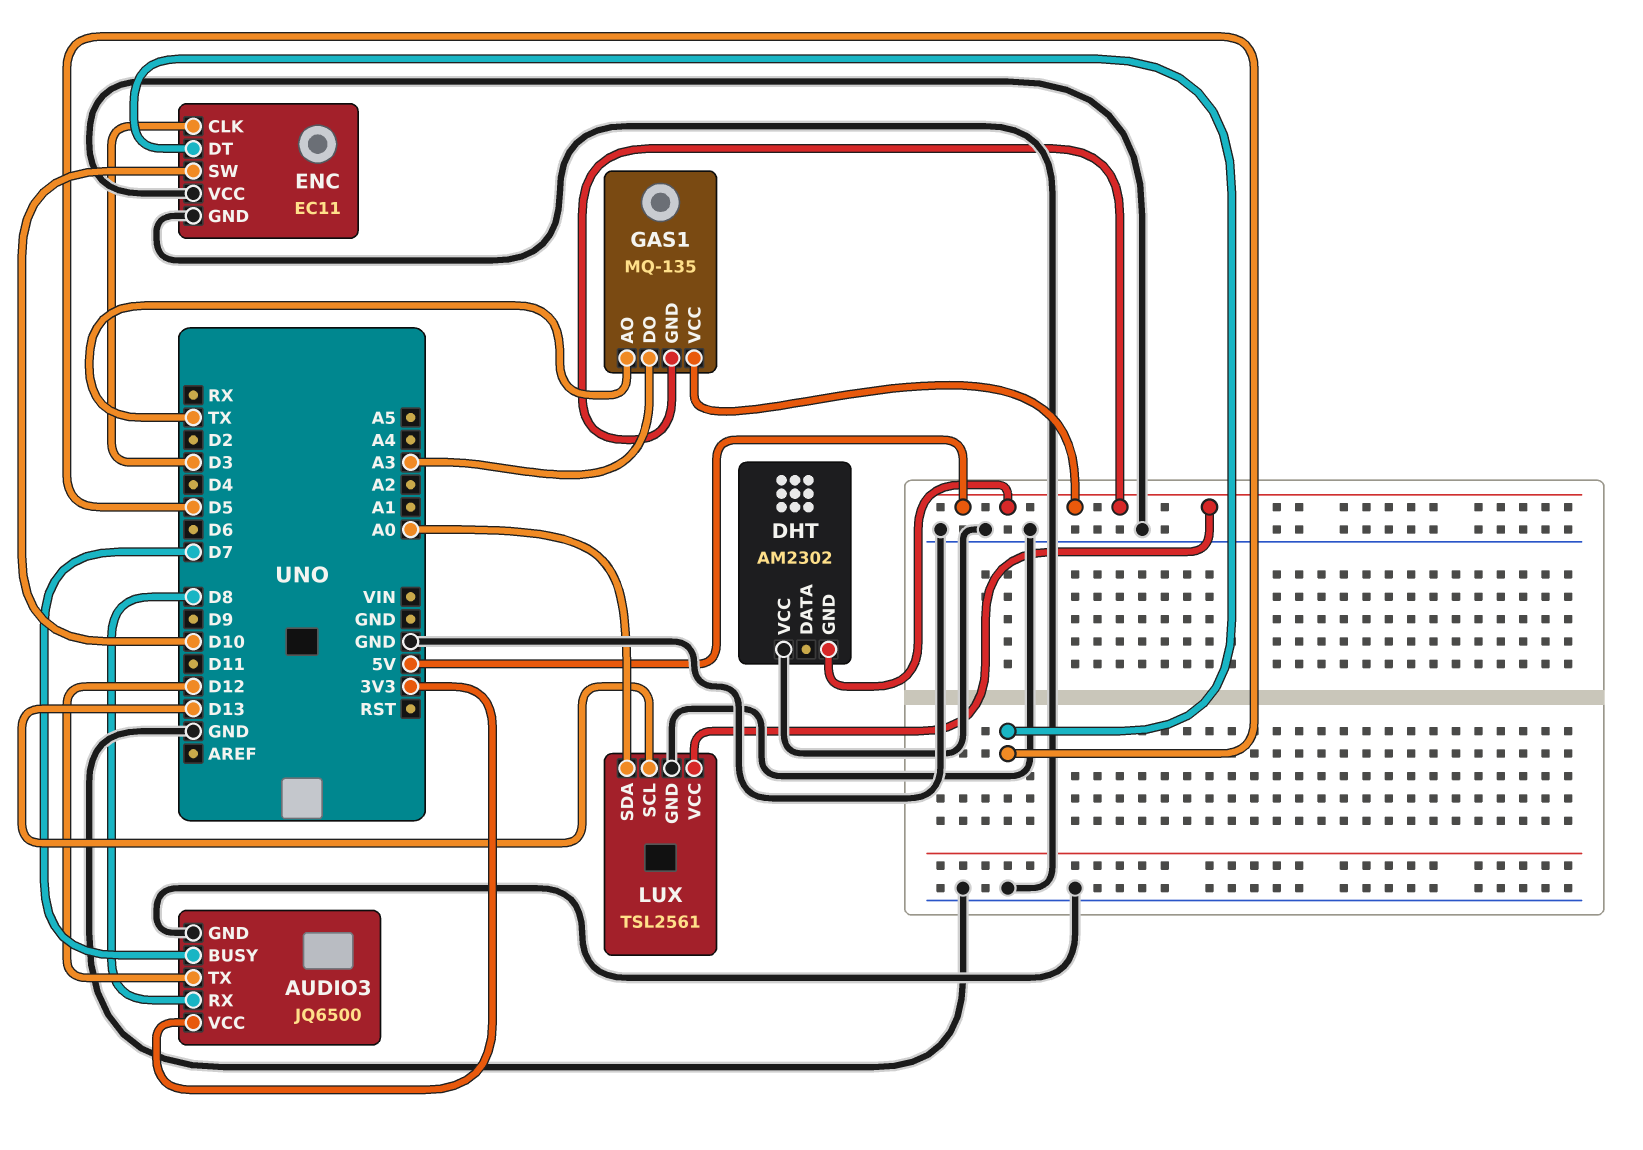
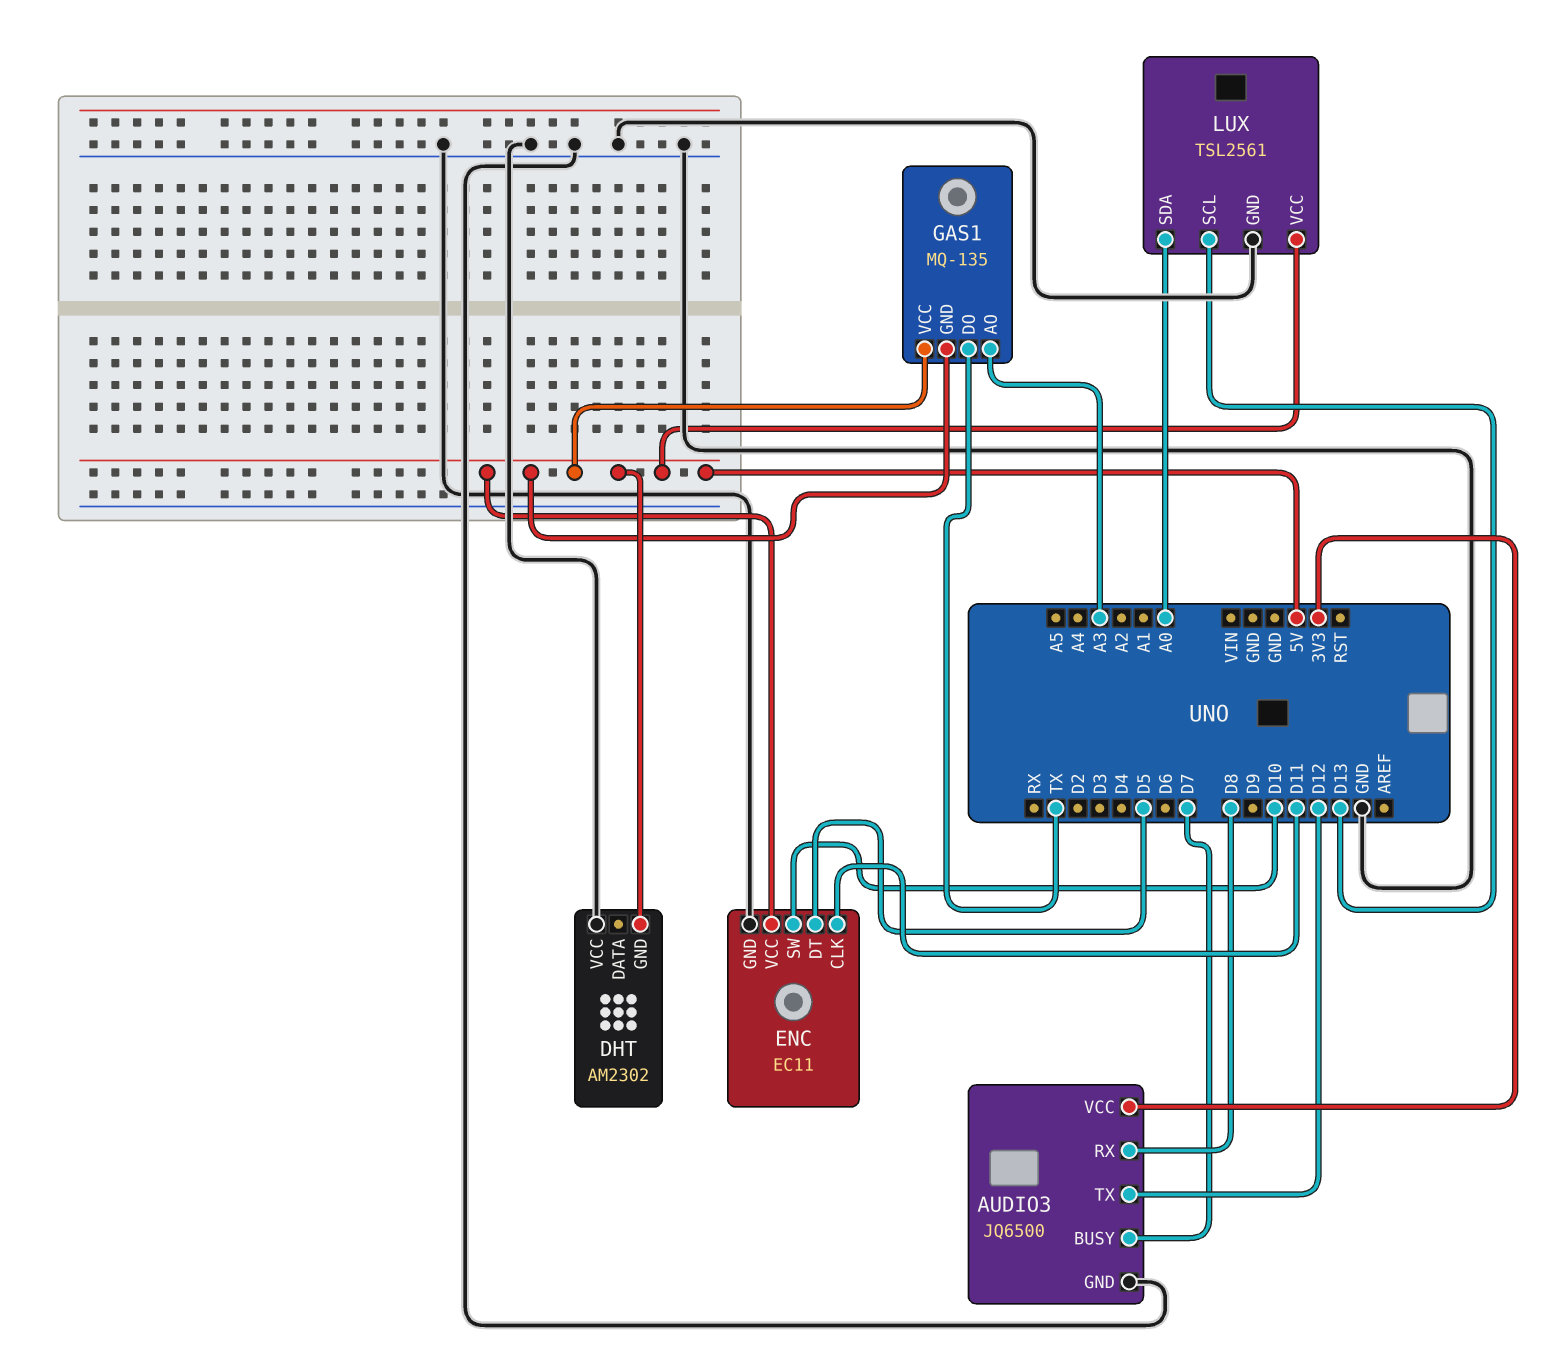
ENC pin CLK: D3 -> D11
ENC pin VCC: GND -> 5V
GAS1 pin AO: TX -> A3
GAS1 pin DO: A3 -> TX

